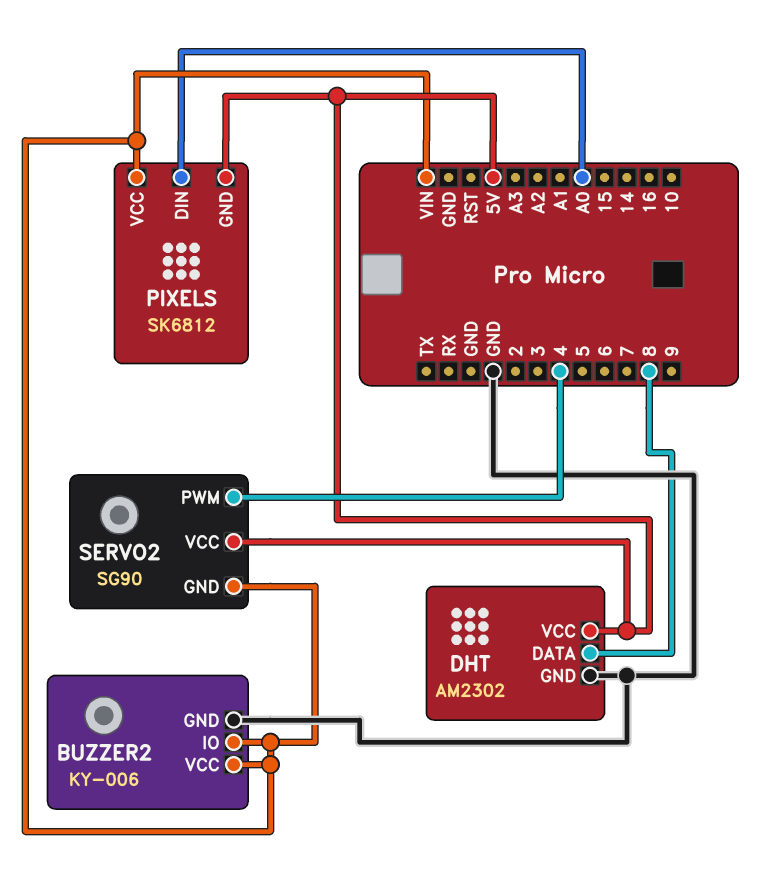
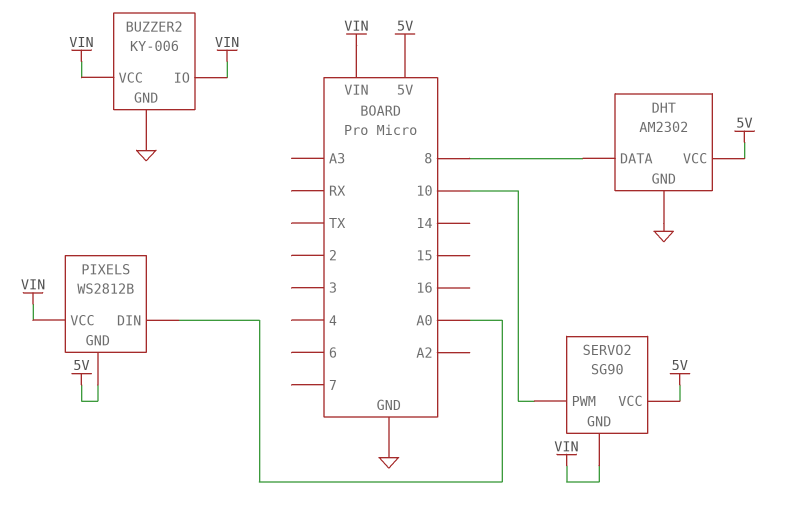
PIXELS: SK6812 -> WS2812B
SERVO2 pin PWM: 4 -> 10

